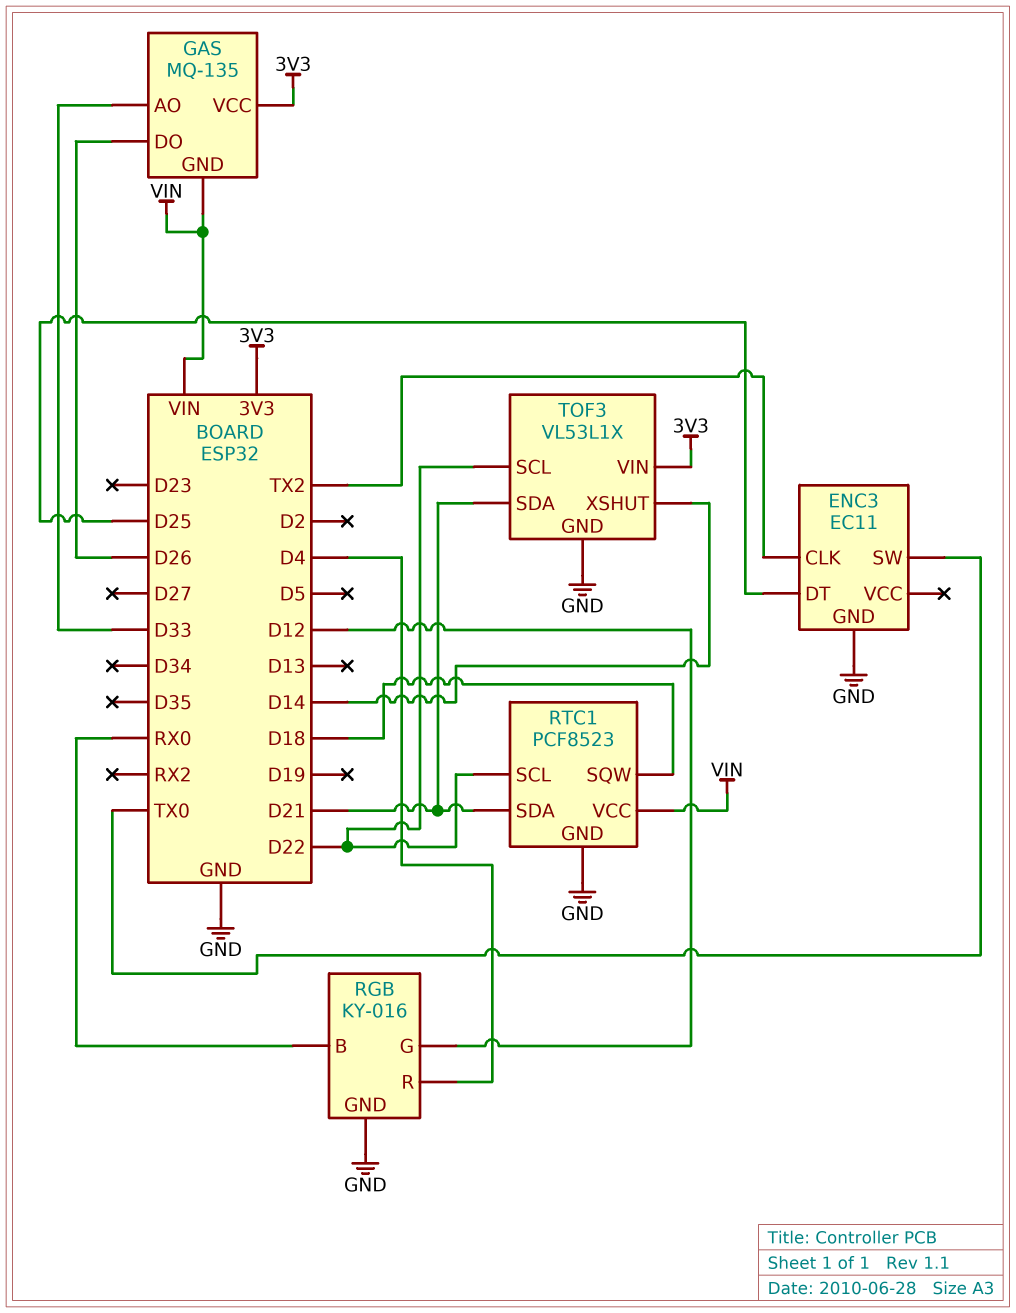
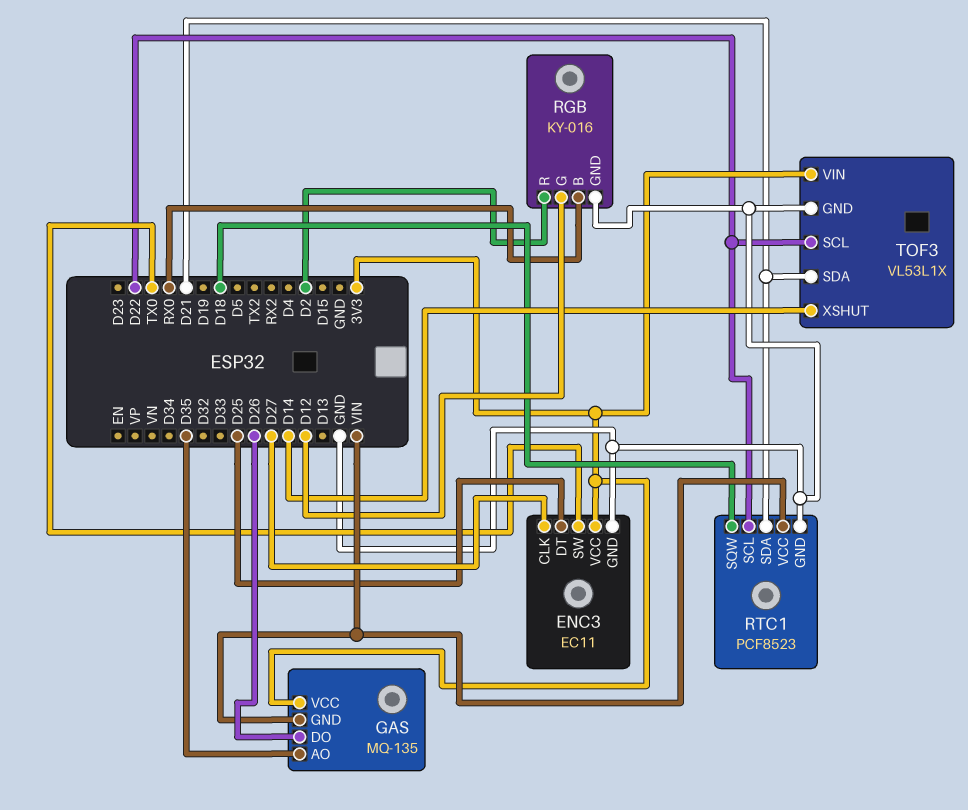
ENC3 pin CLK: TX2 -> D27
ENC3 pin VCC: none -> 3V3
GAS pin AO: D33 -> D35
RGB pin R: D4 -> D2

